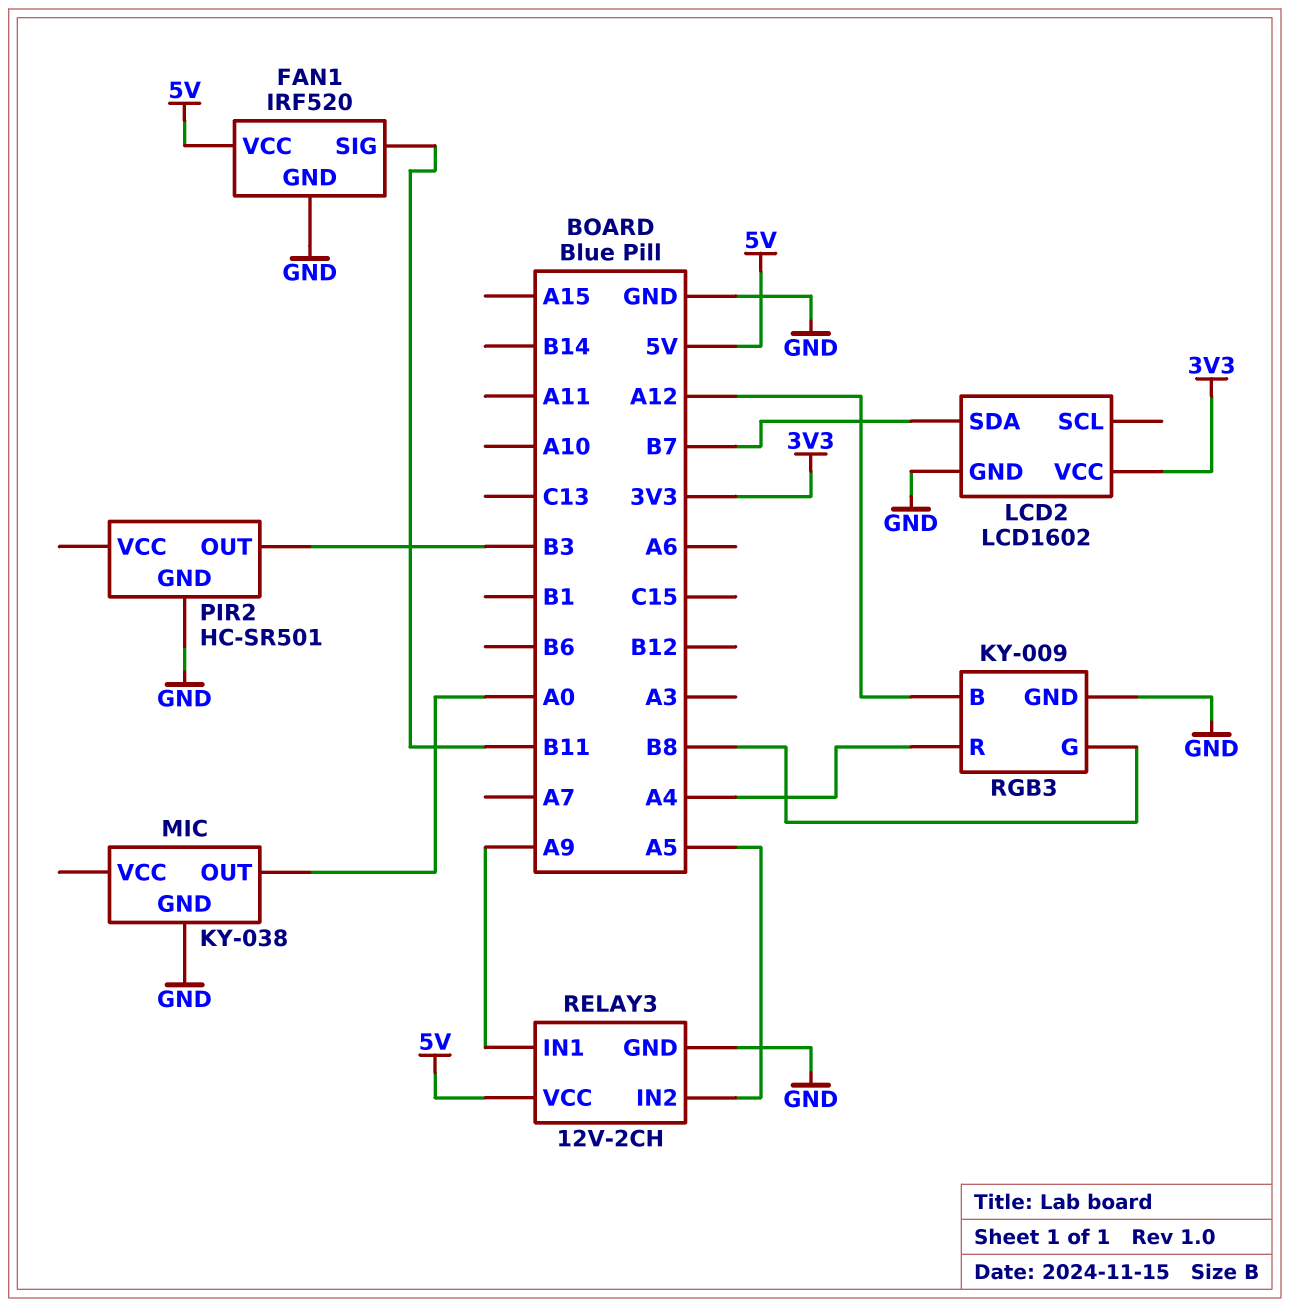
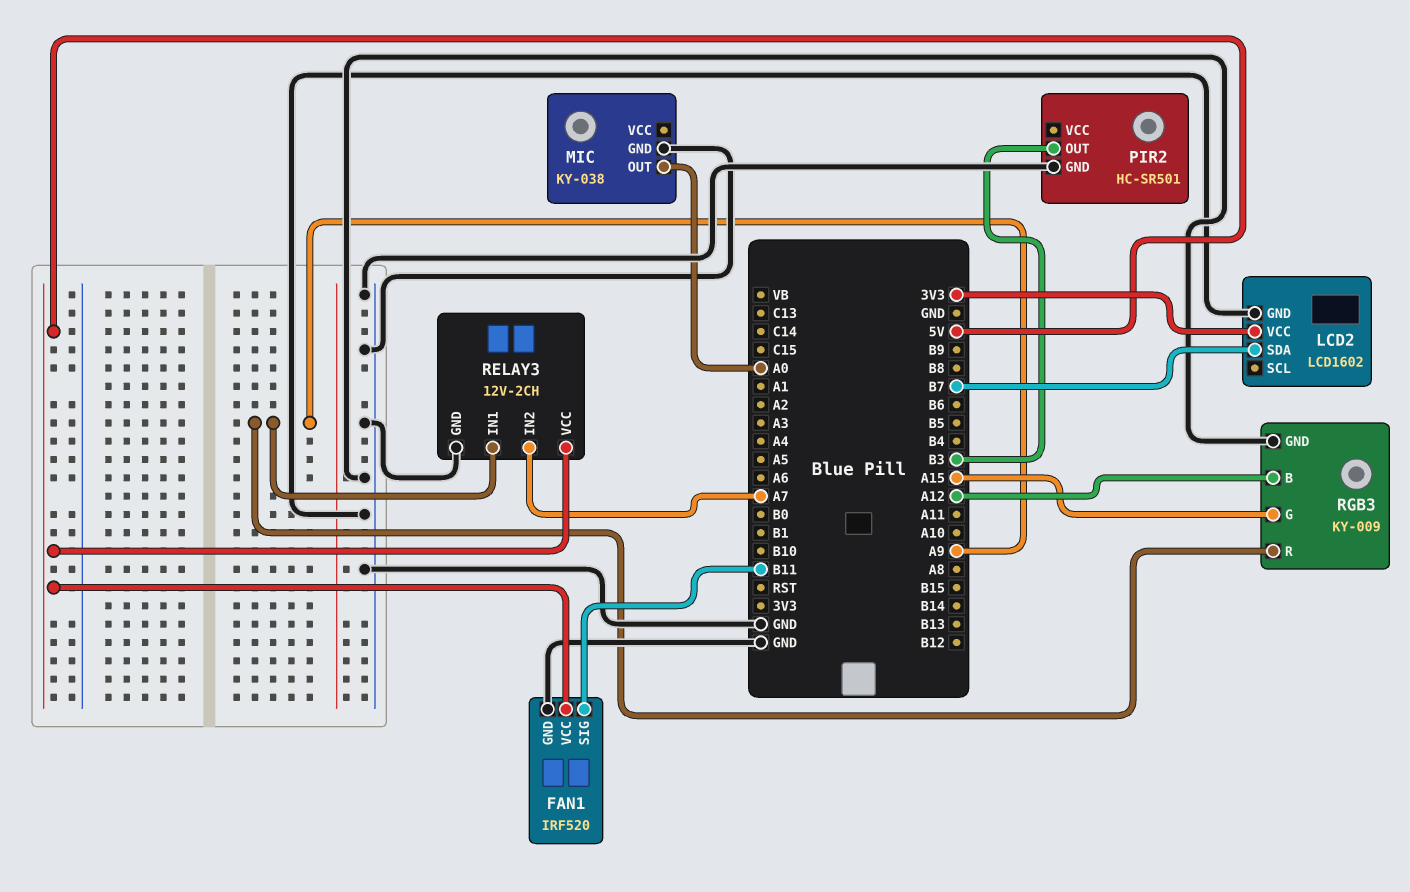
RELAY3 pin IN2: A5 -> A7
RGB3 pin G: B8 -> A15
RGB3 pin R: A4 -> A9

